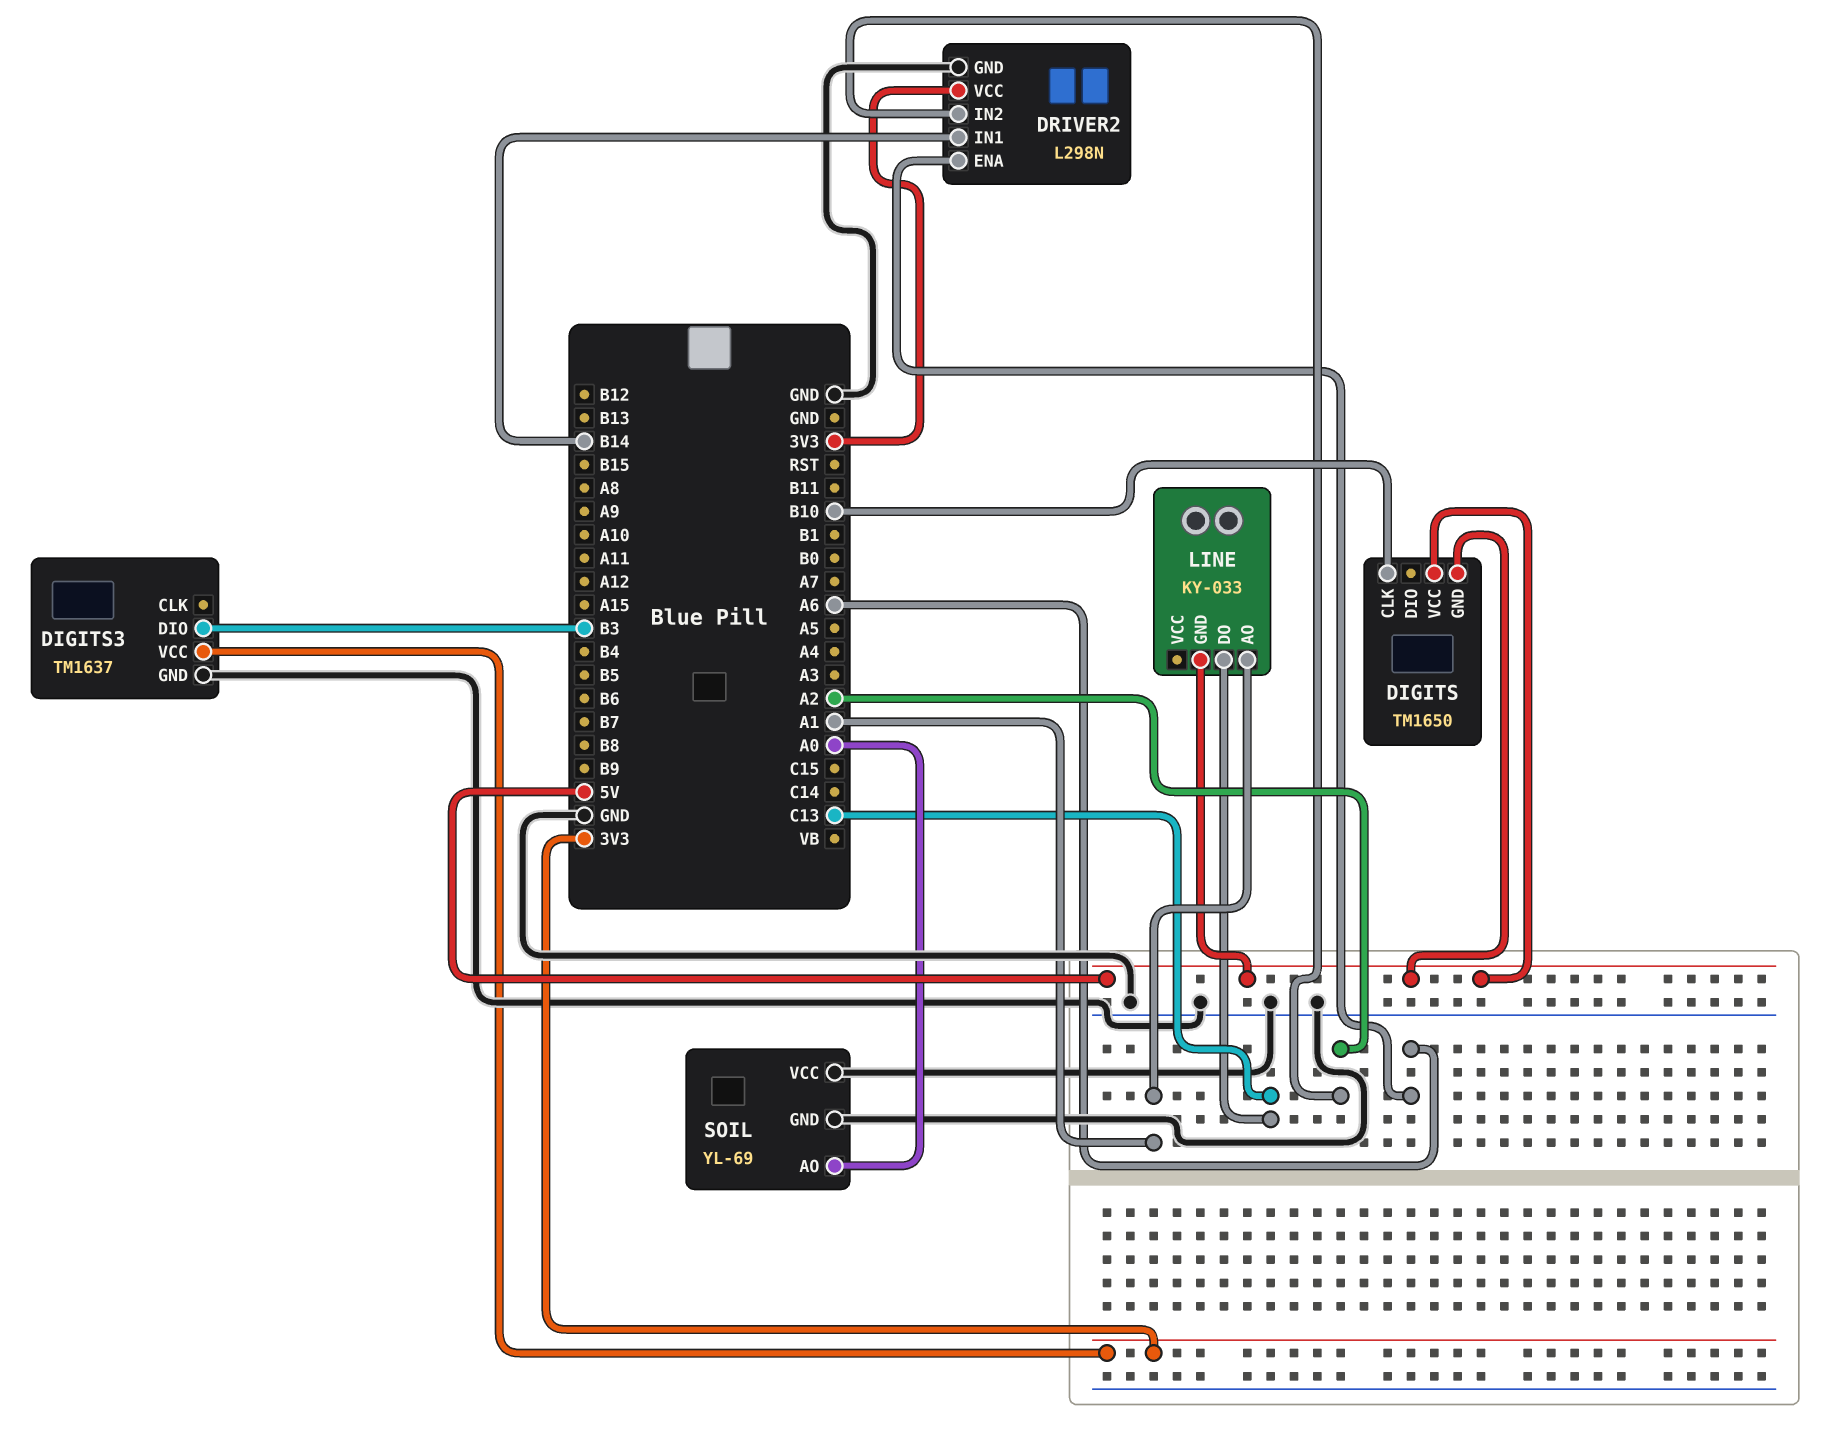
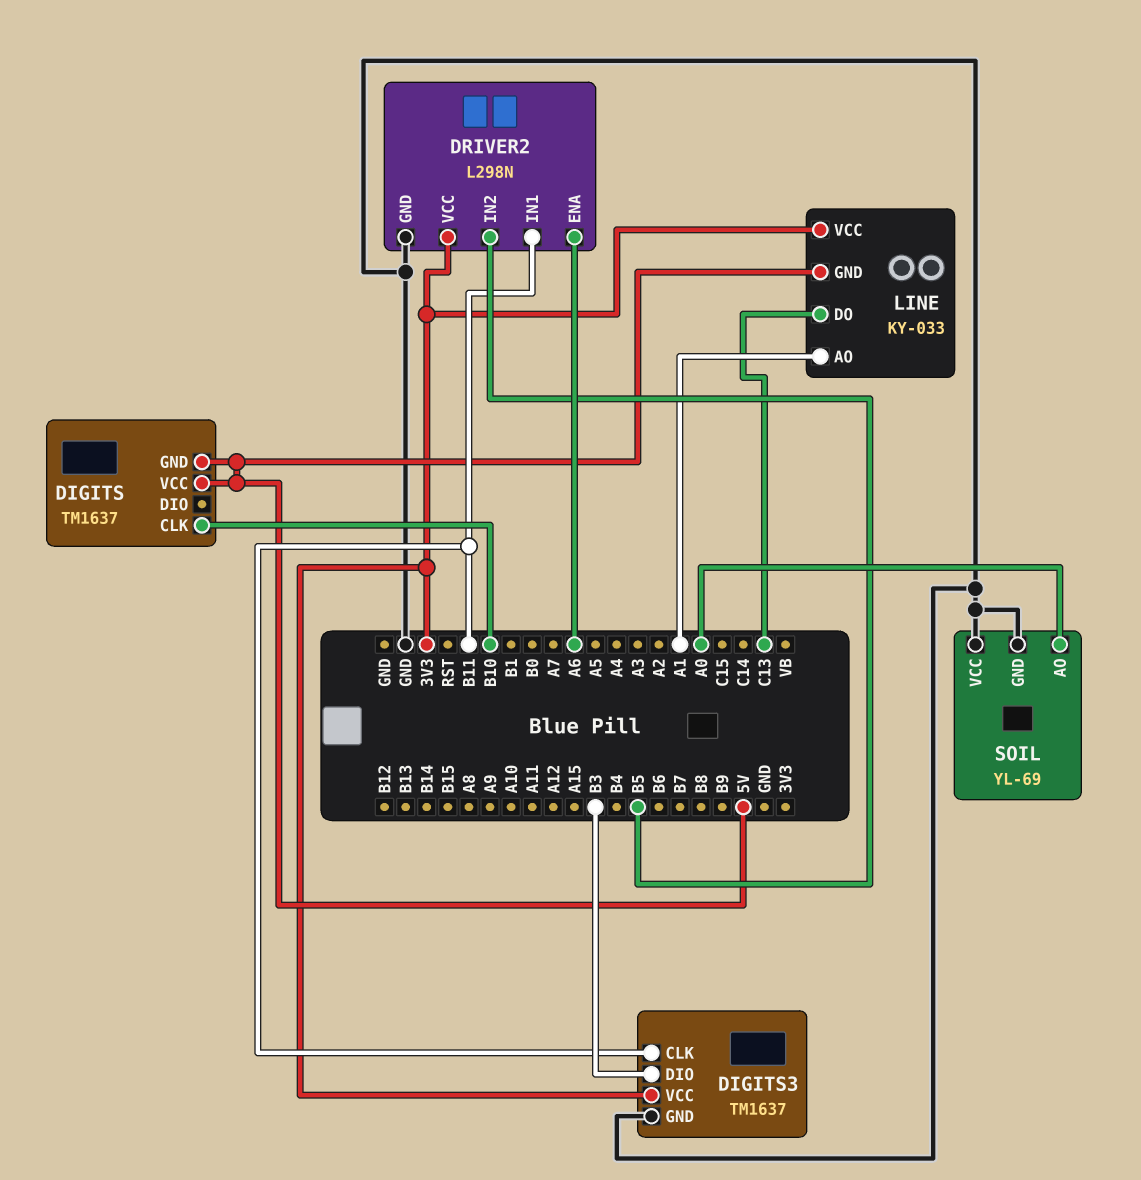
DIGITS: TM1650 -> TM1637
DIGITS3 pin CLK: none -> B11
DRIVER2 pin IN1: B14 -> B11
DRIVER2 pin IN2: A2 -> B5
LINE pin VCC: none -> 3V3

